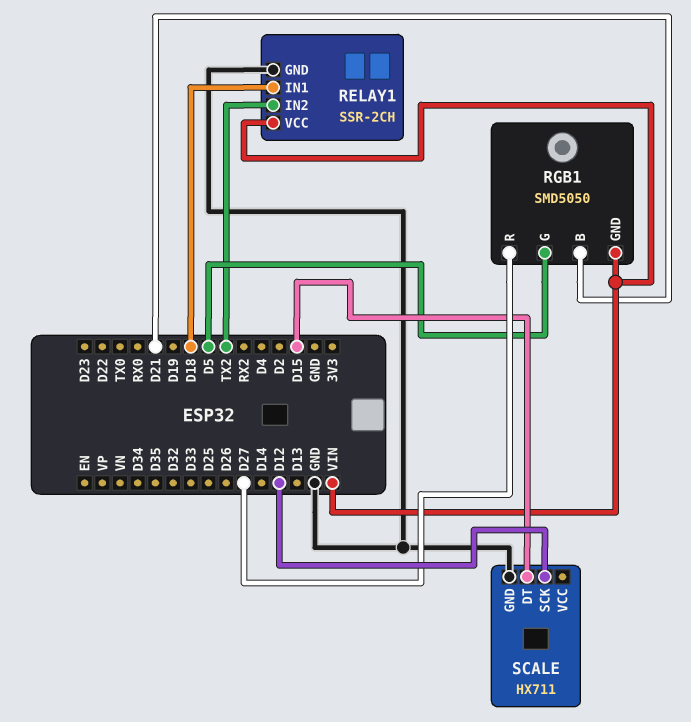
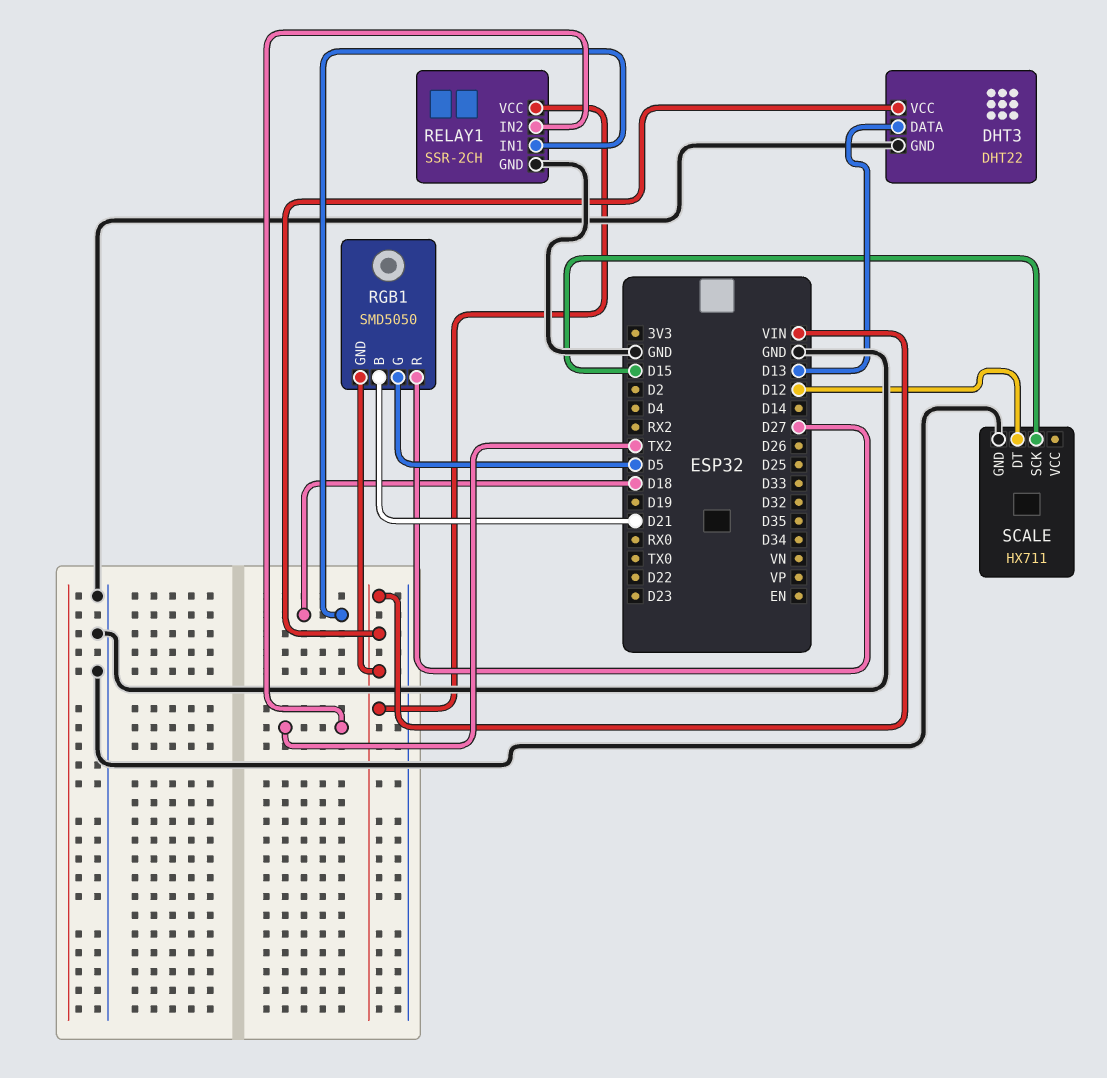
DHT3: none -> DHT22
DHT3 pin DATA: none -> D13
DHT3 pin GND: none -> GND
DHT3 pin VCC: none -> VIN
SCALE pin DT: D15 -> D12
SCALE pin SCK: D12 -> D15

